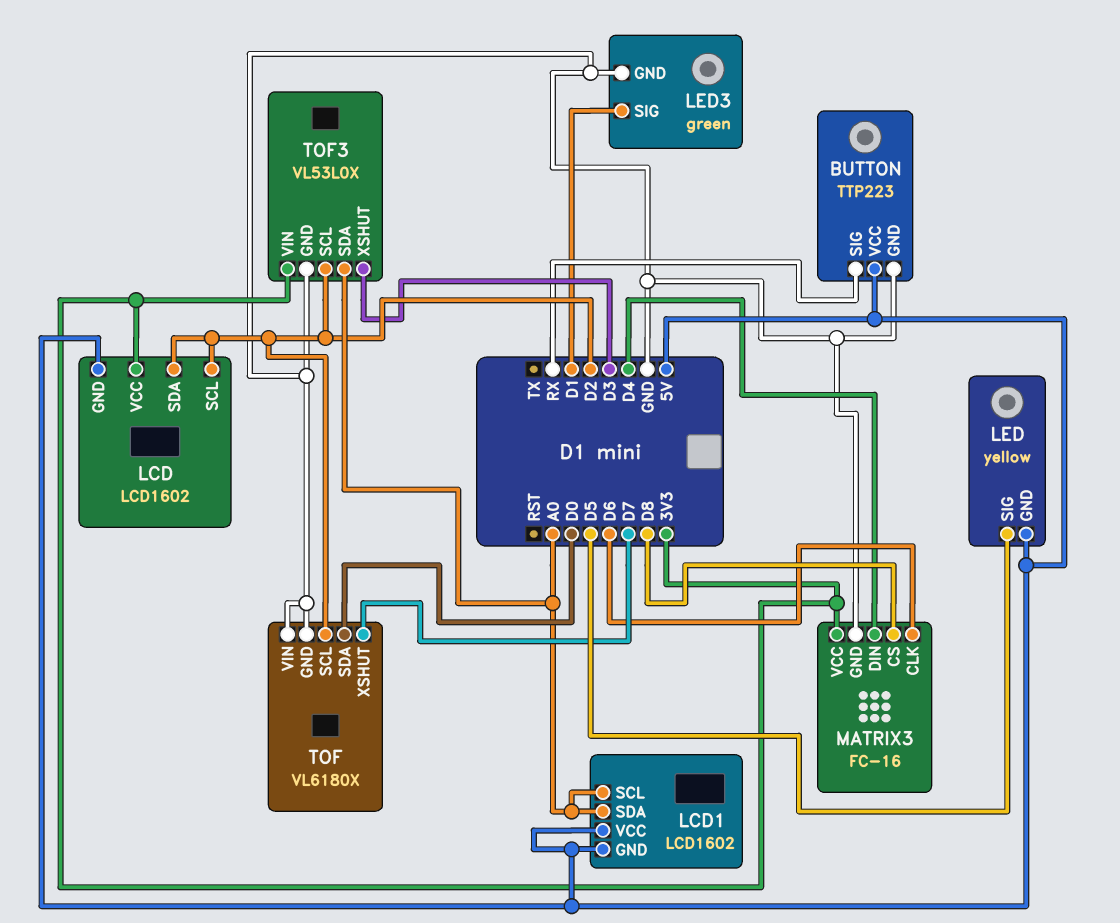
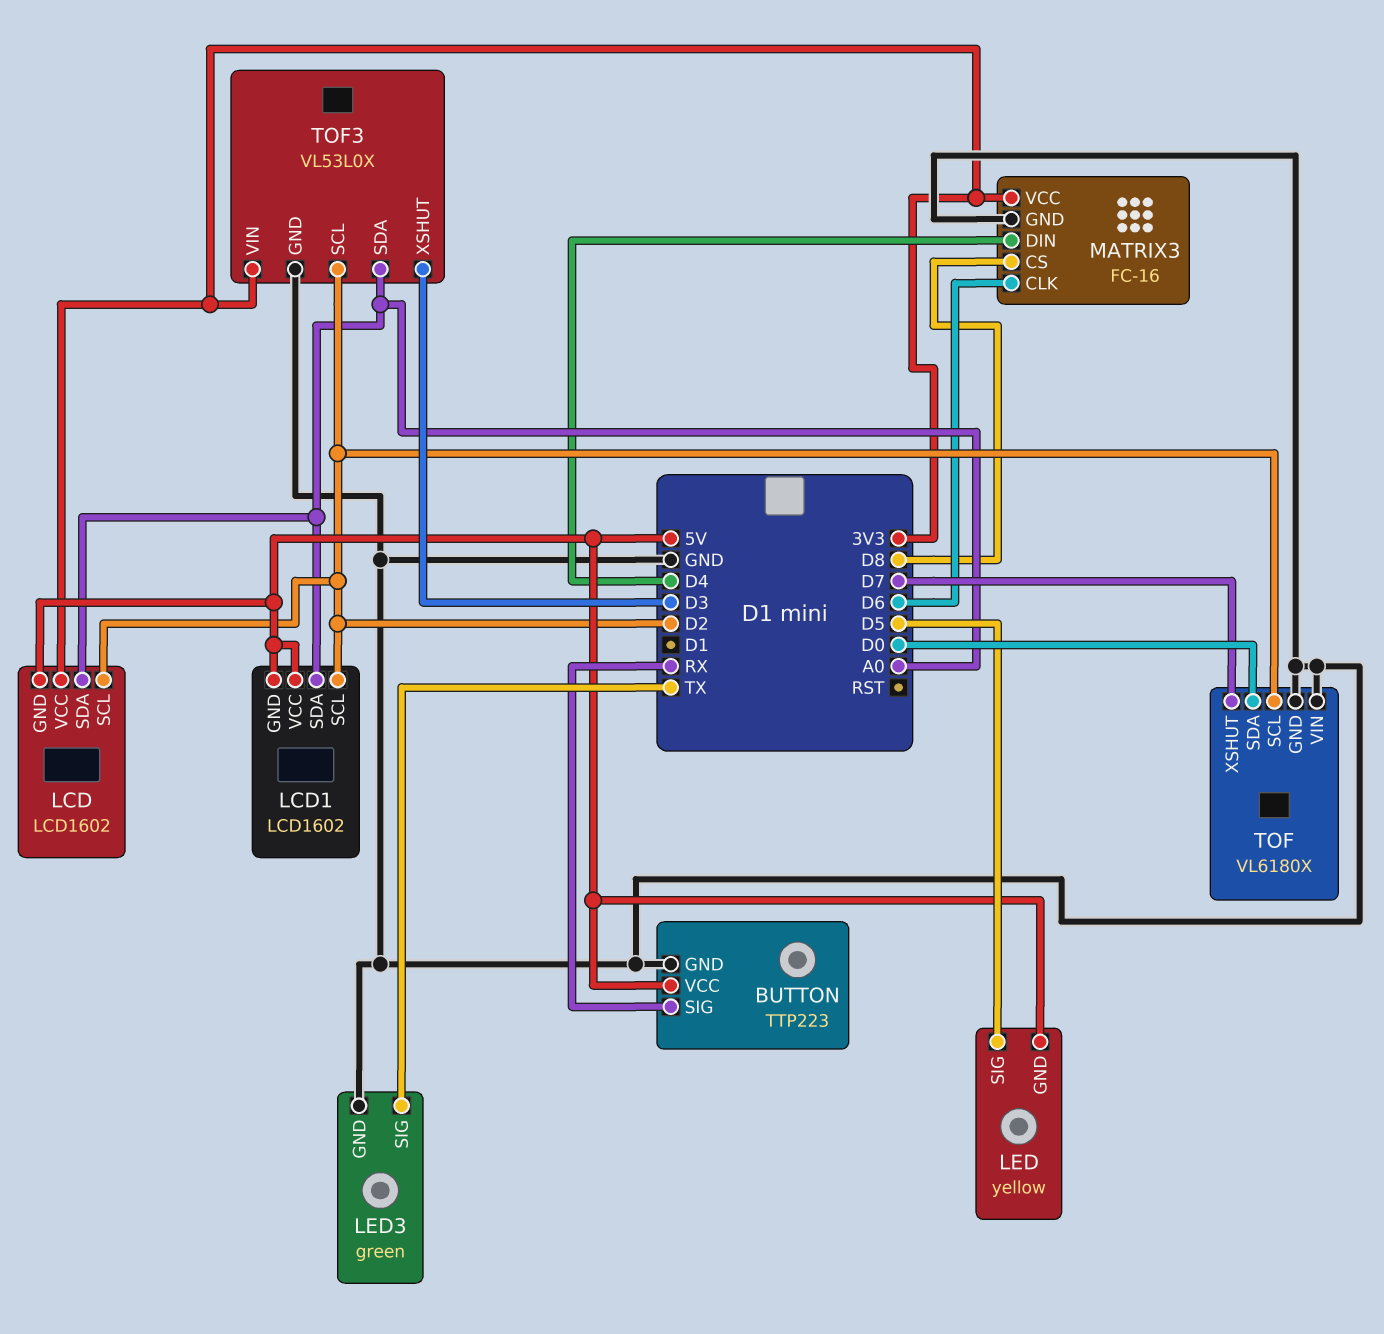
LCD pin SDA: D2 -> A0
LCD1 pin SCL: A0 -> D2
LED3 pin SIG: D1 -> TX

